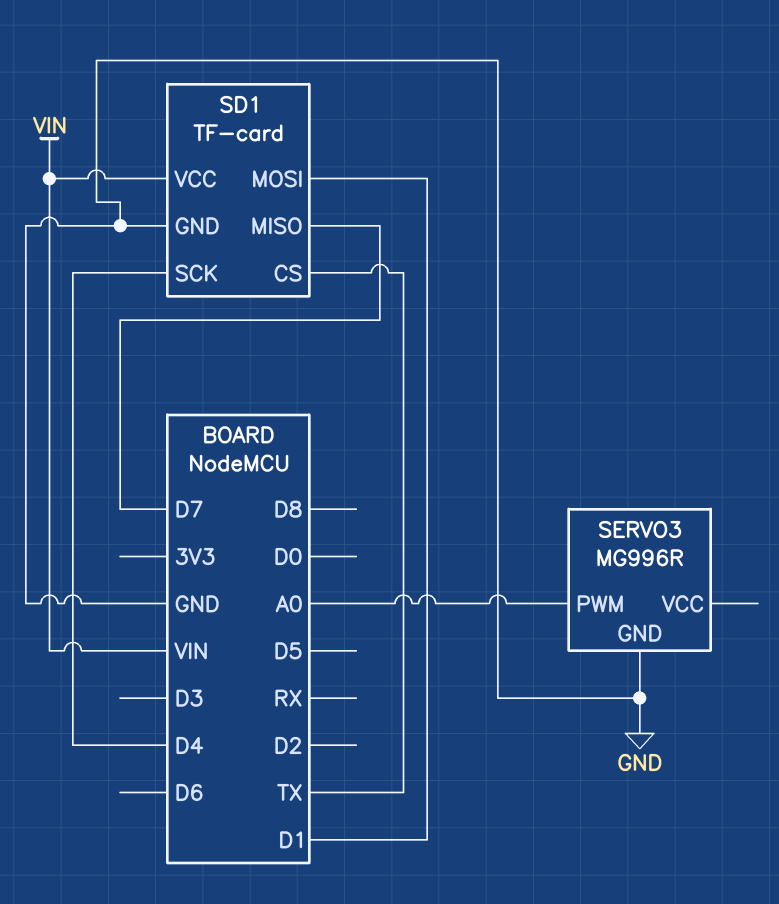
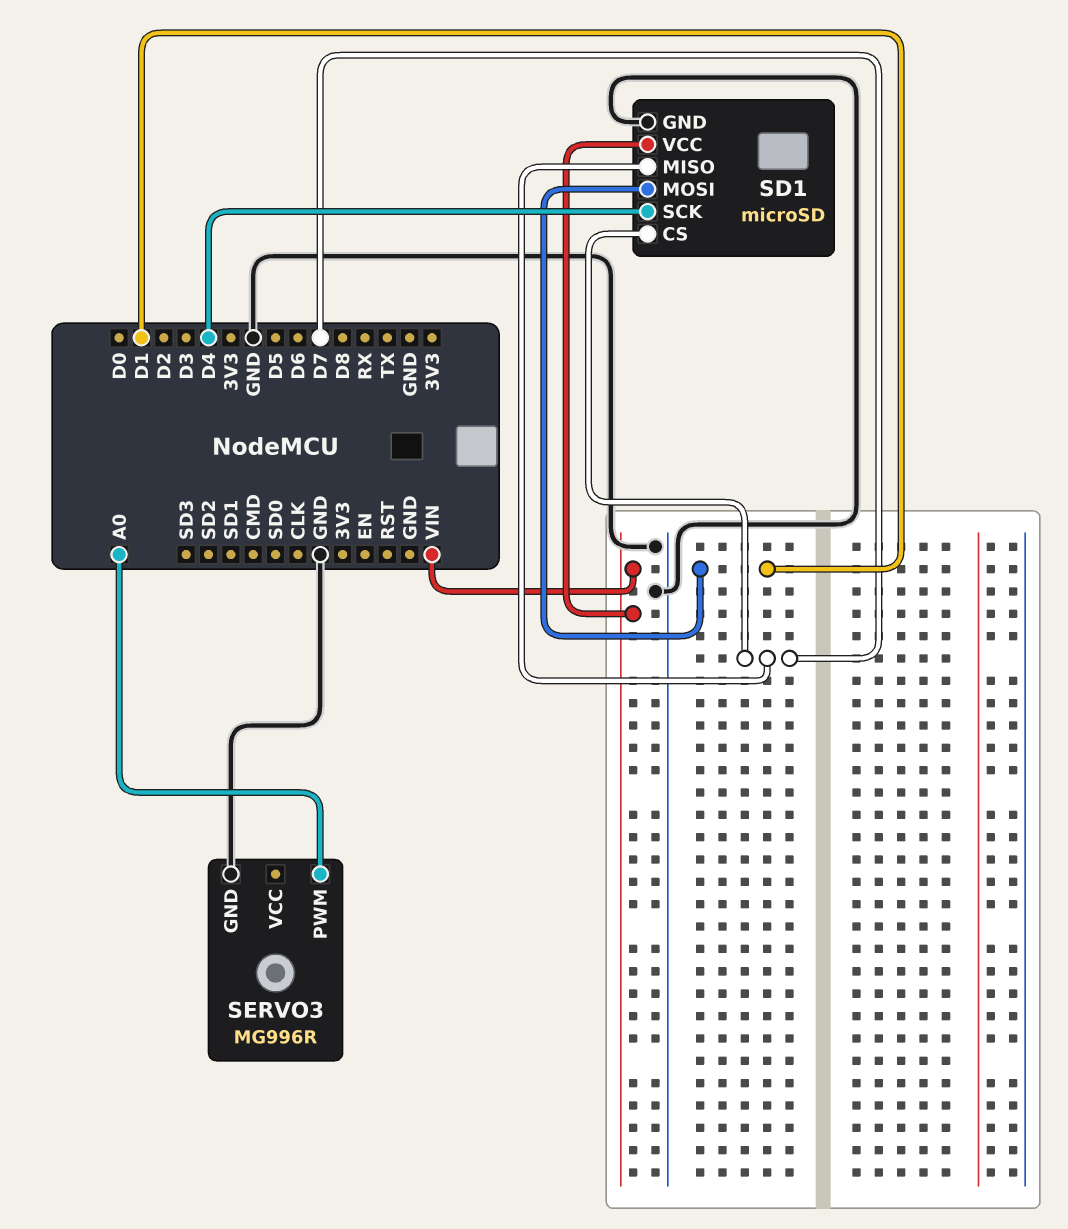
SD1: TF-card -> microSD
SD1 pin CS: TX -> D7

